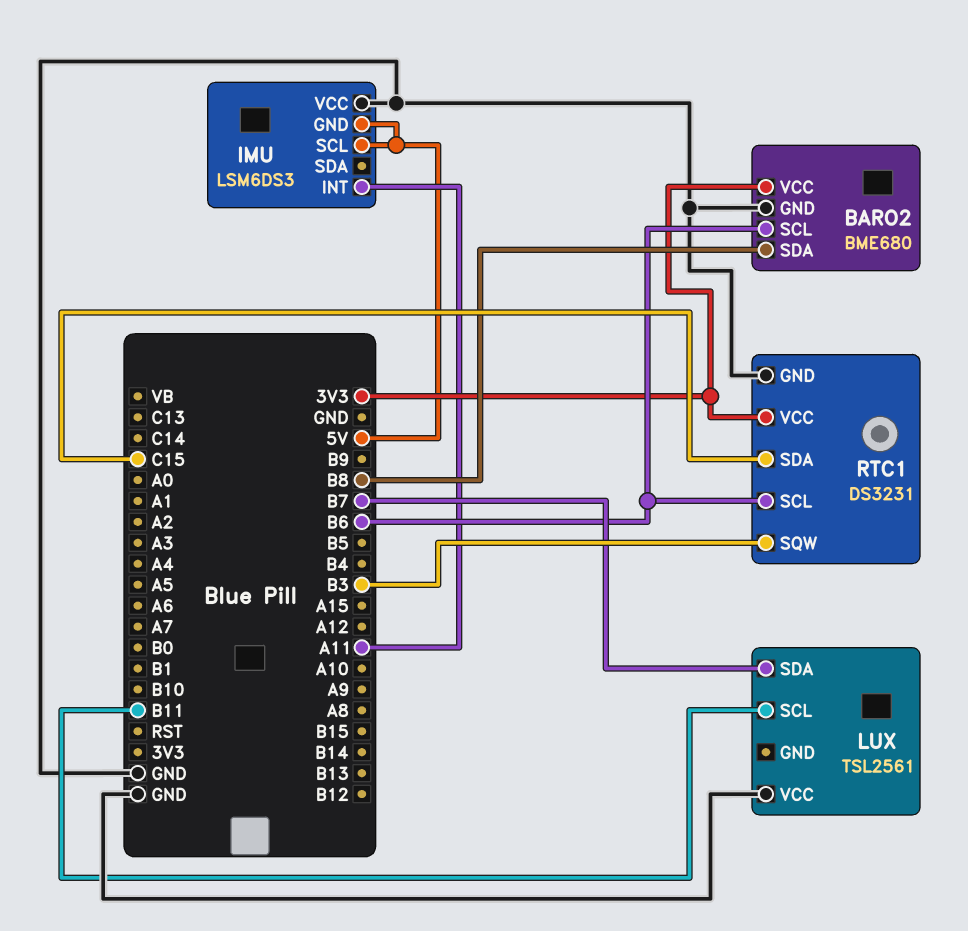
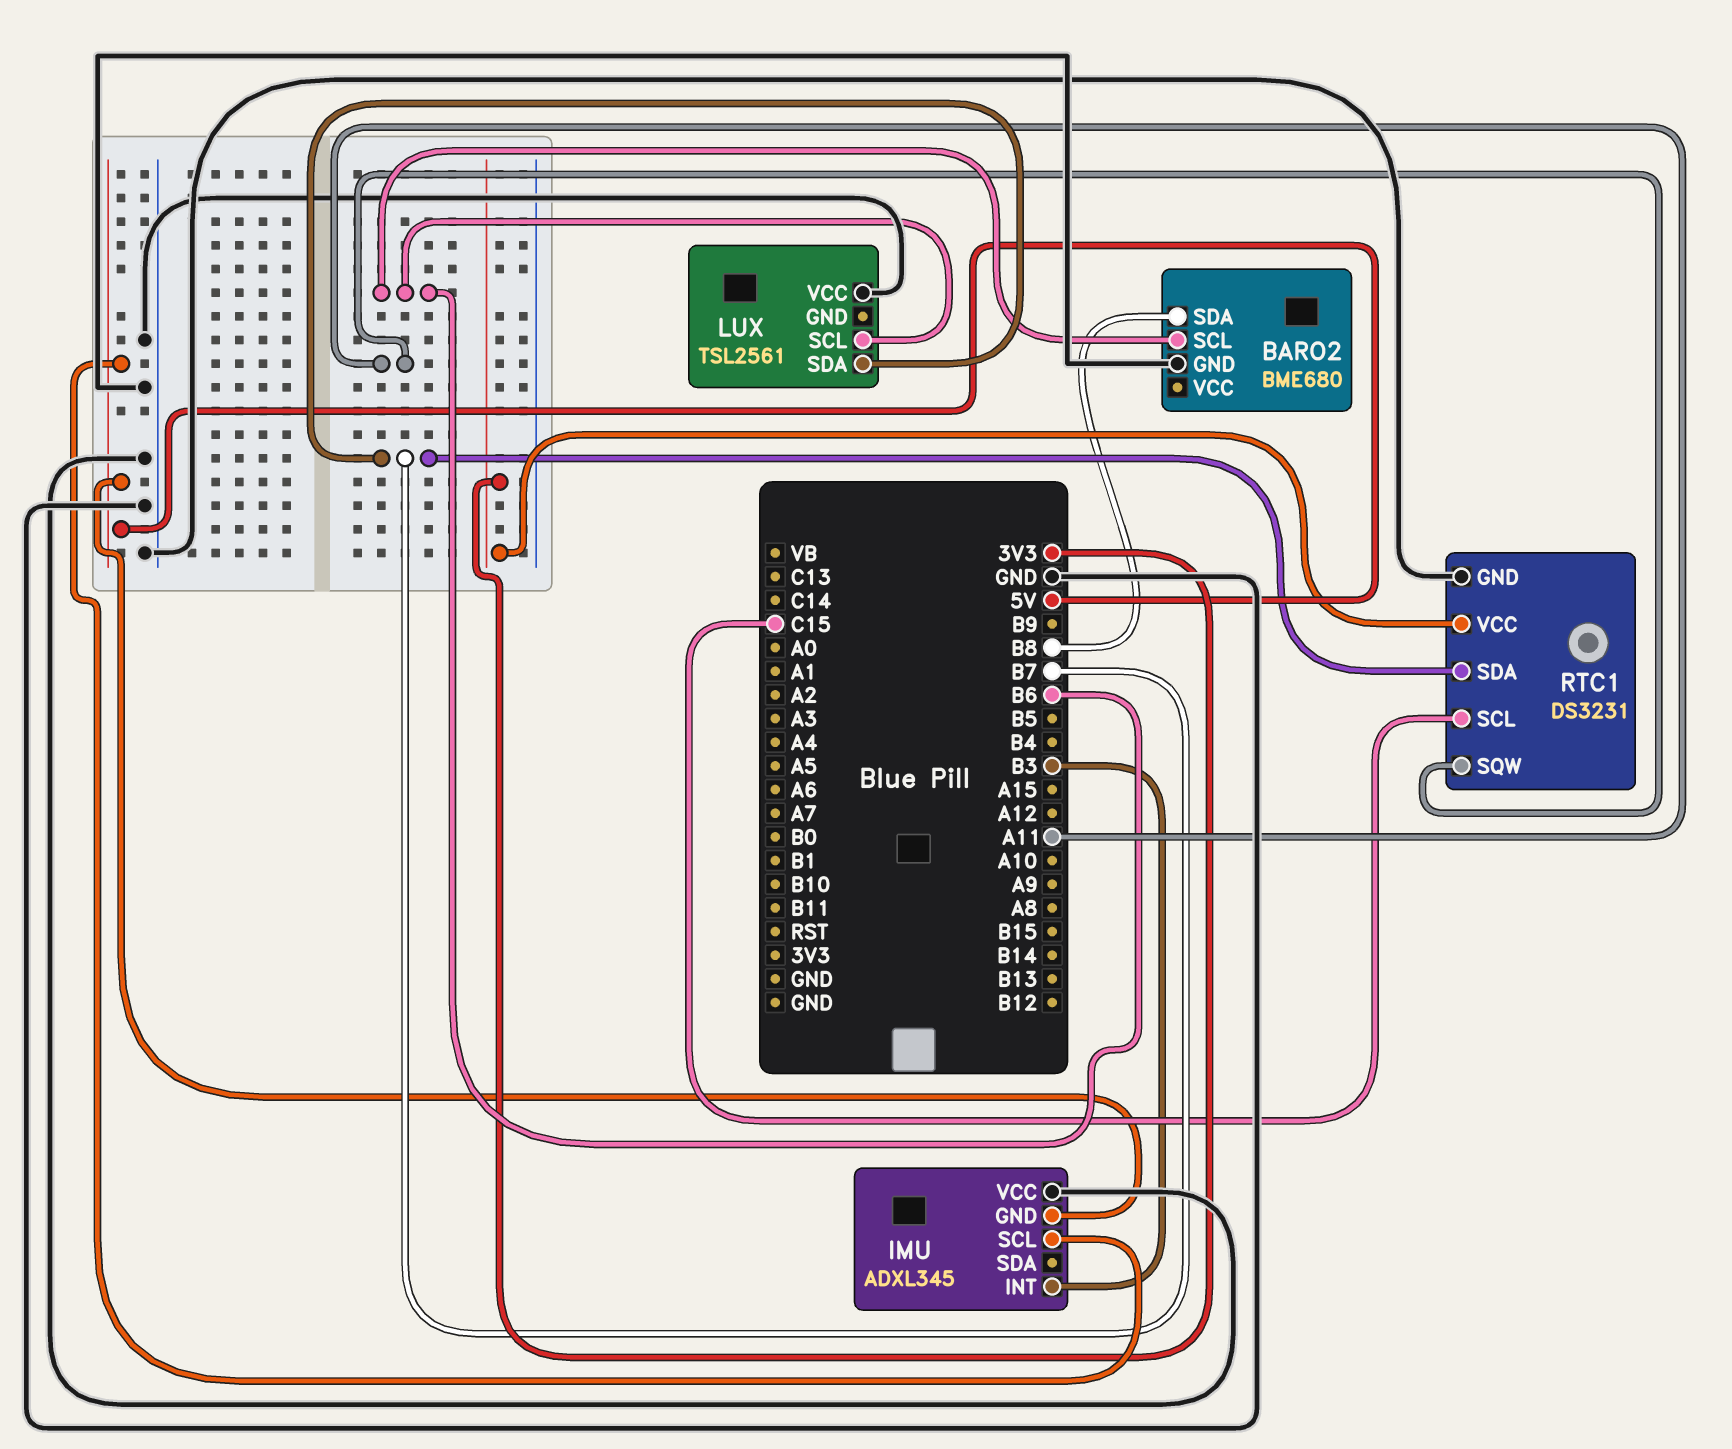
BARO2 pin VCC: 3V3 -> none
IMU: LSM6DS3 -> ADXL345
IMU pin INT: A11 -> B3
LUX pin SCL: B11 -> B6
RTC1 pin SCL: B6 -> C15
RTC1 pin SDA: C15 -> B7
RTC1 pin SQW: B3 -> A11

